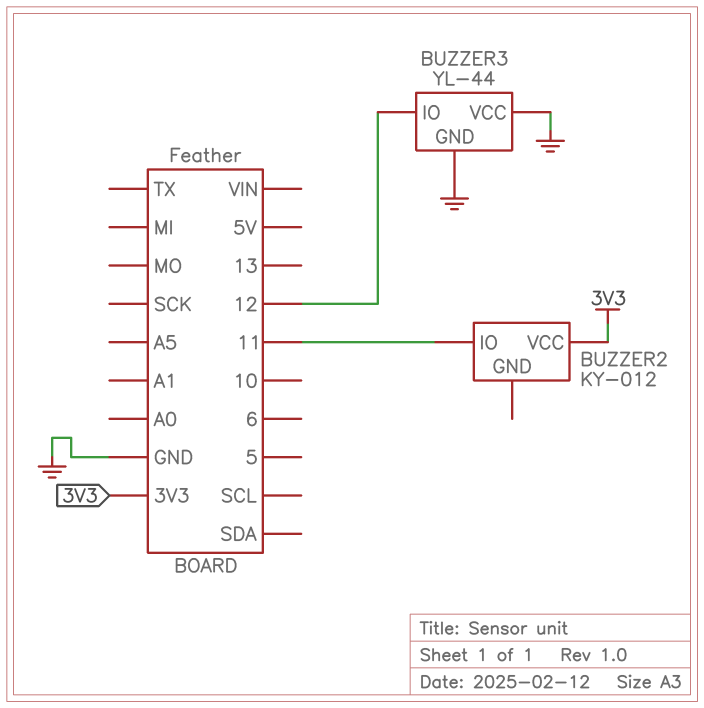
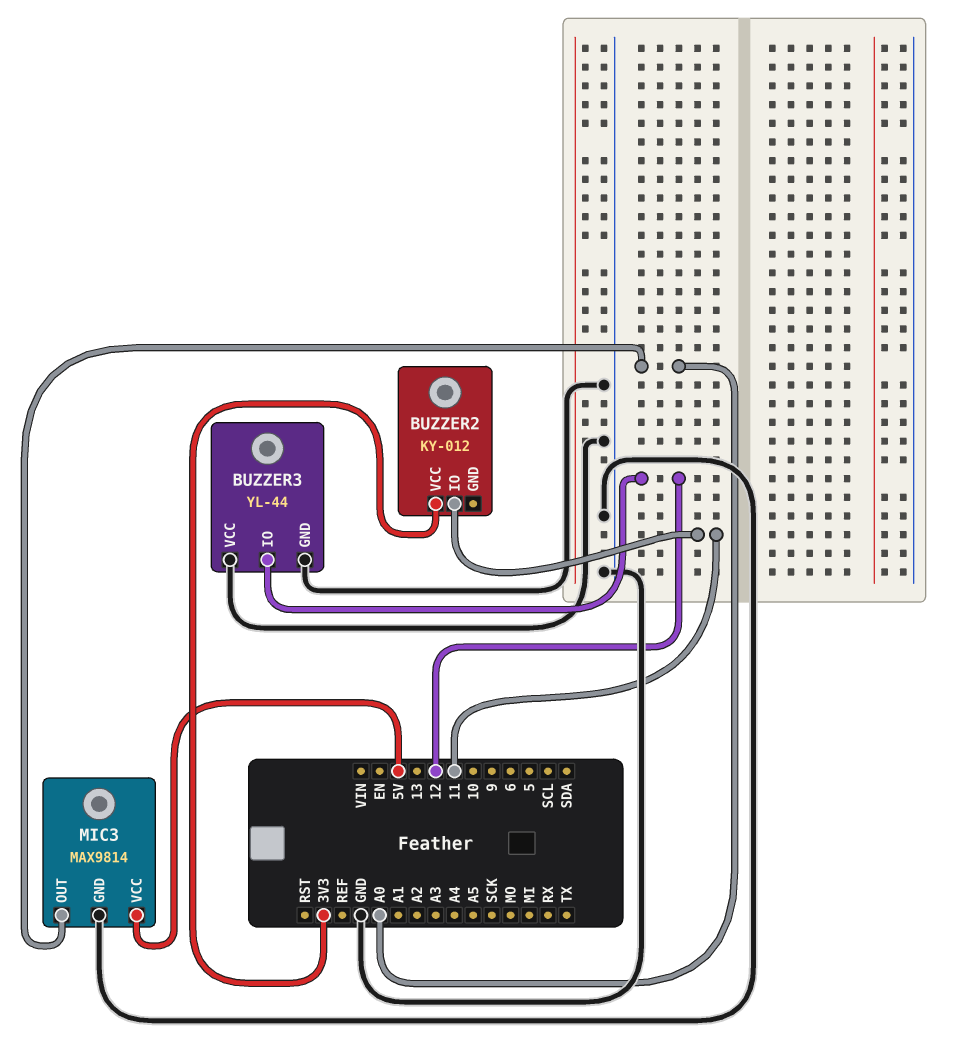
MIC3: none -> MAX9814
MIC3 pin GND: none -> GND
MIC3 pin OUT: none -> A0
MIC3 pin VCC: none -> 5V

